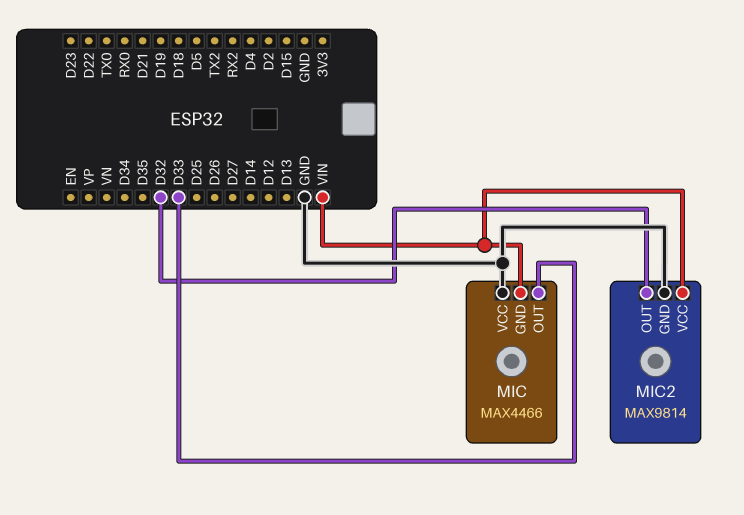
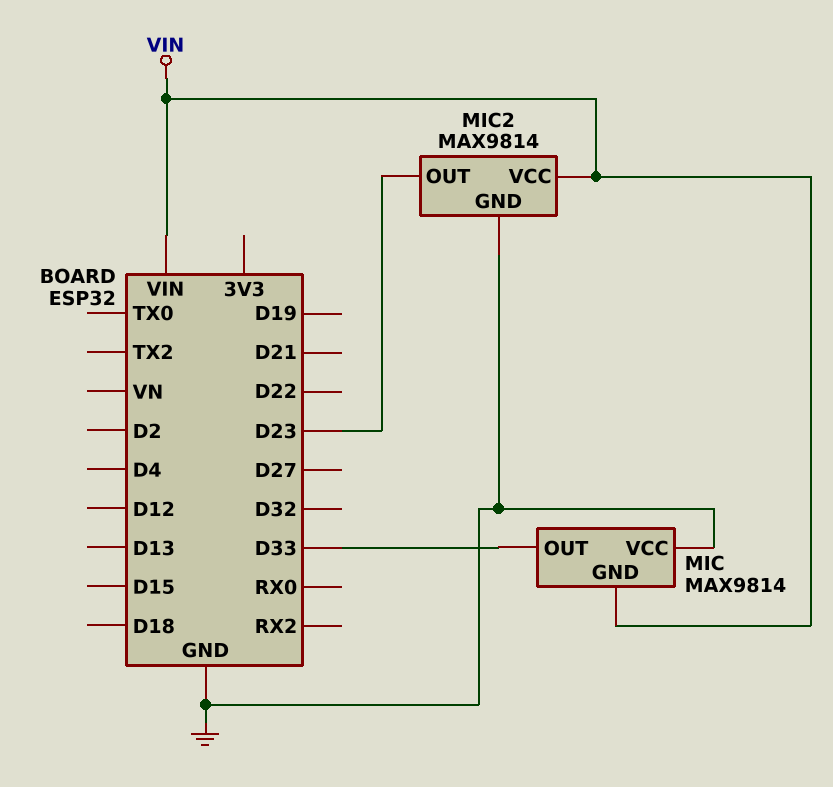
MIC: MAX4466 -> MAX9814
MIC2 pin OUT: D32 -> D23

